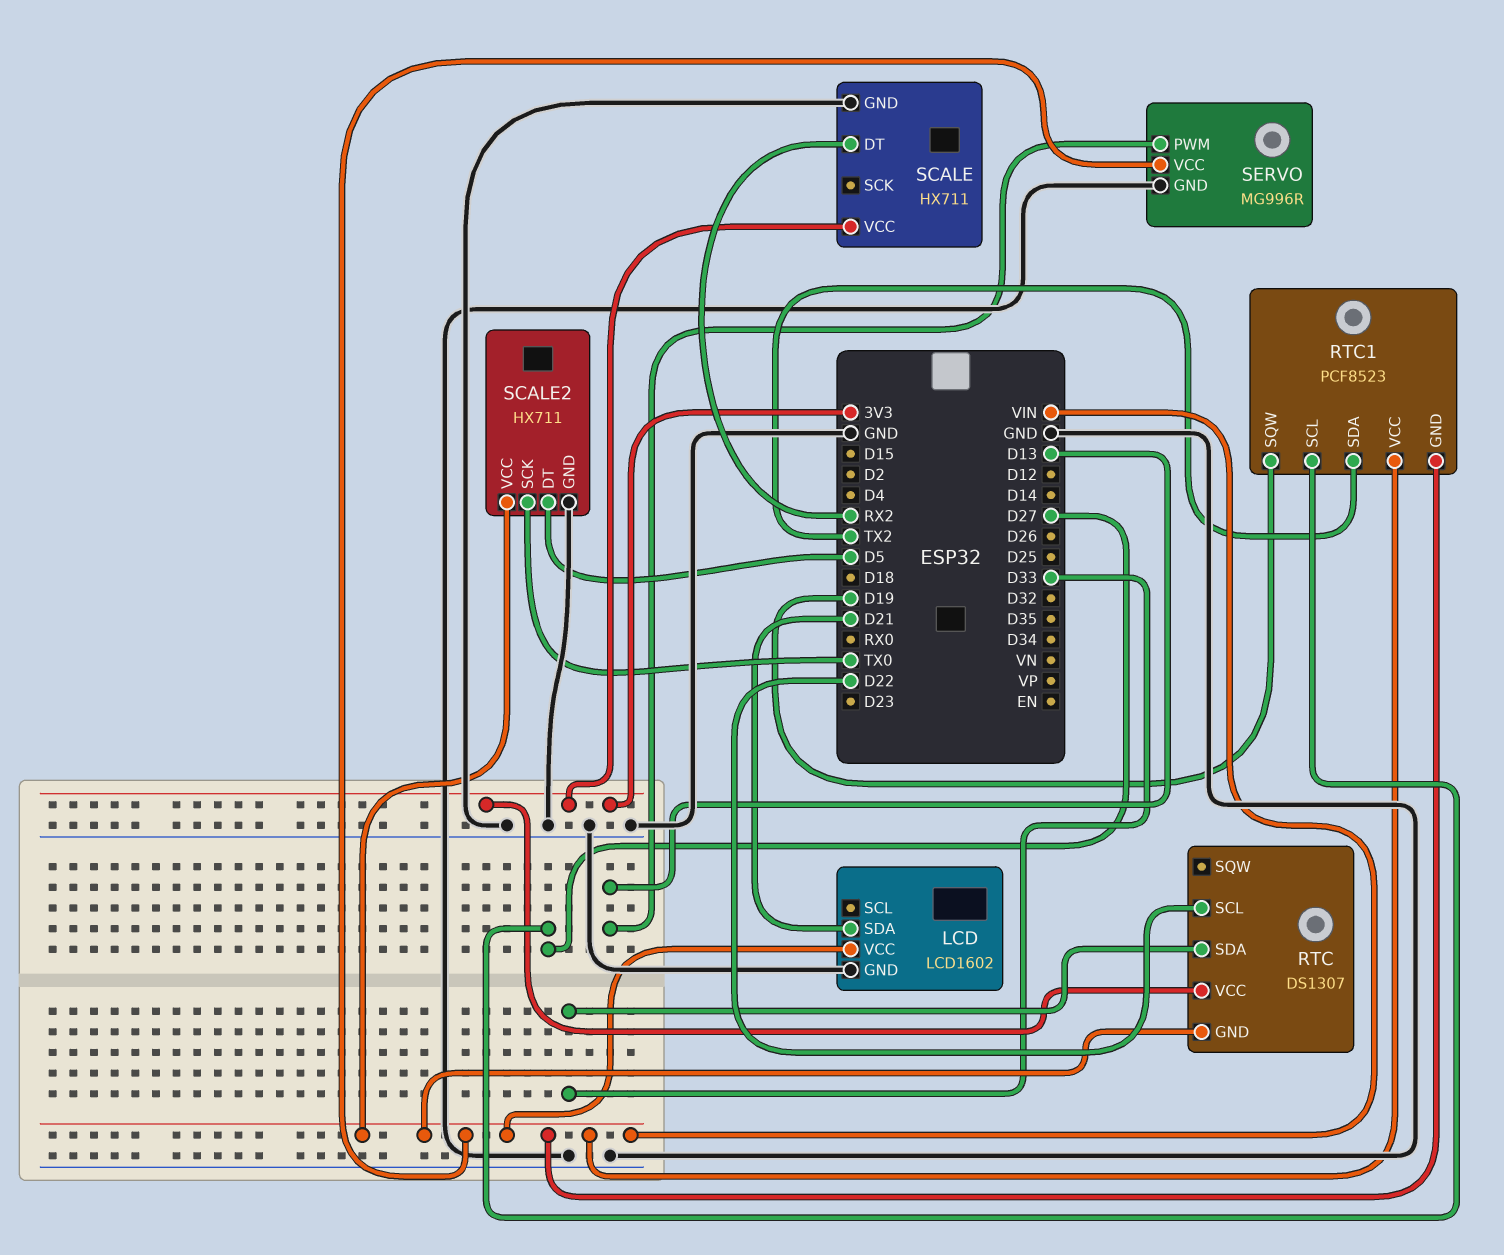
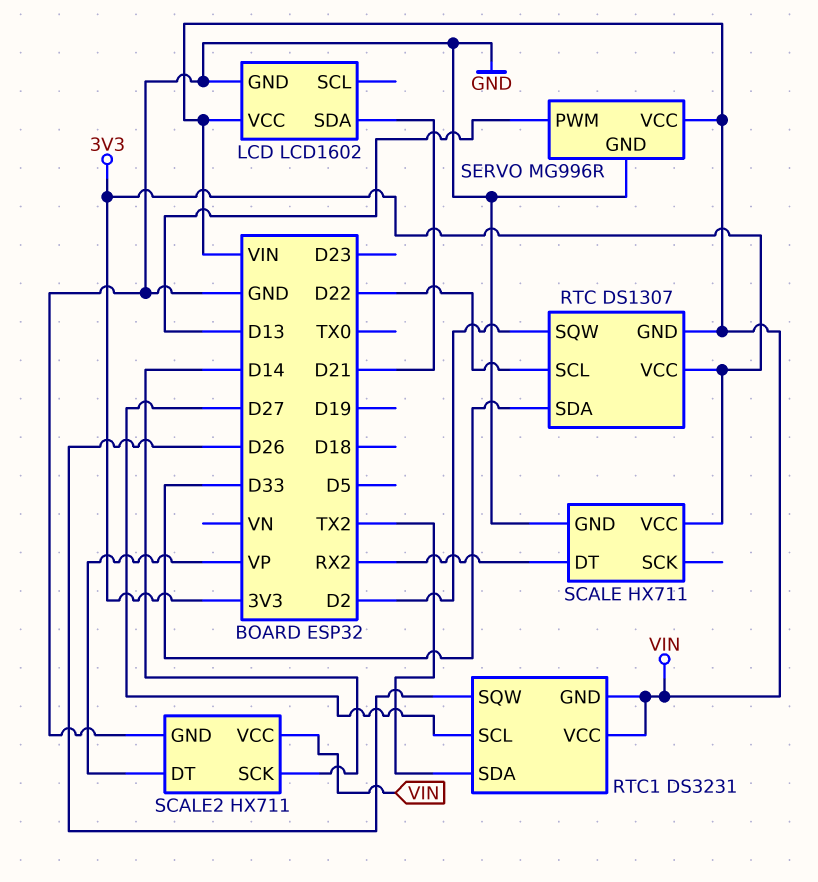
RTC pin SQW: none -> D2
RTC1: PCF8523 -> DS3231
RTC1 pin SQW: D19 -> D26
SCALE2 pin DT: D5 -> VP
SCALE2 pin SCK: TX0 -> D14

